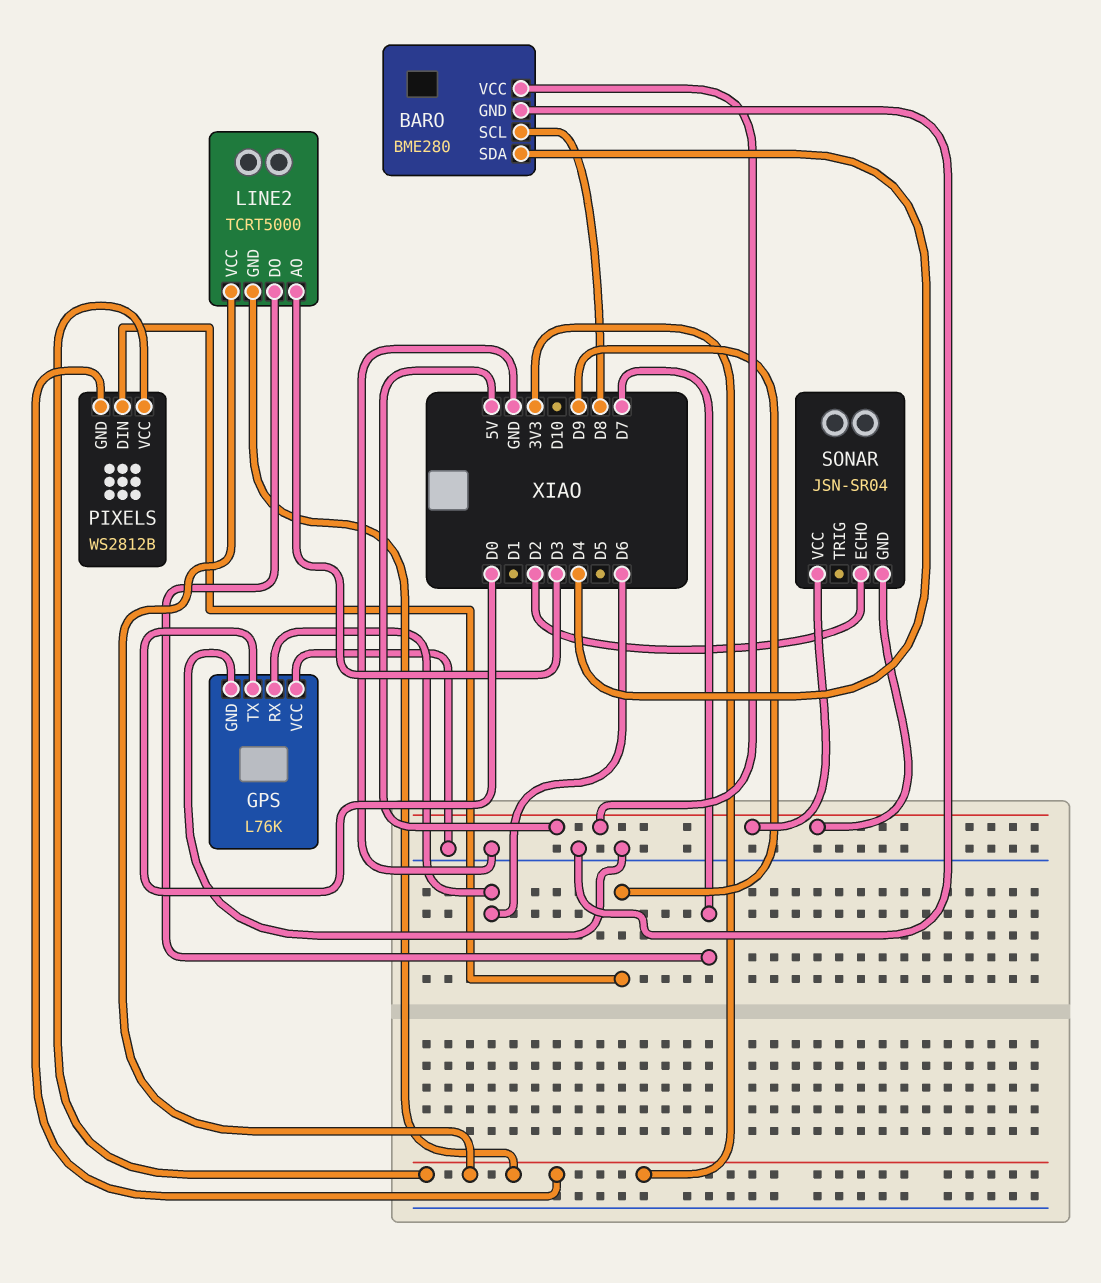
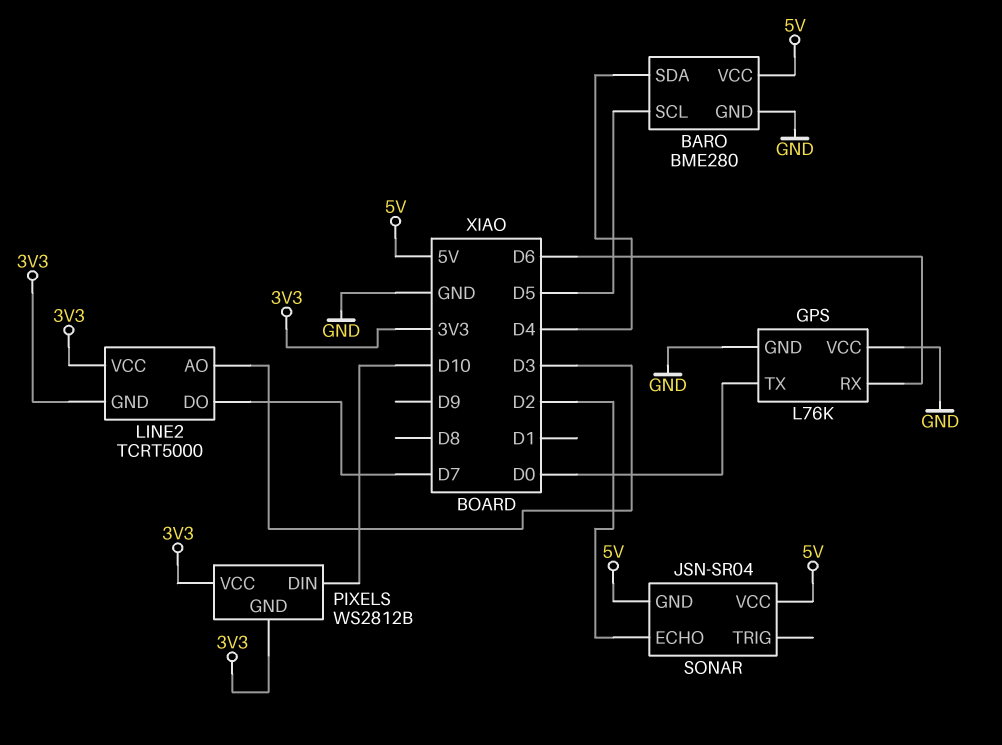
BARO pin SCL: D8 -> D5
PIXELS pin DIN: D9 -> D10

